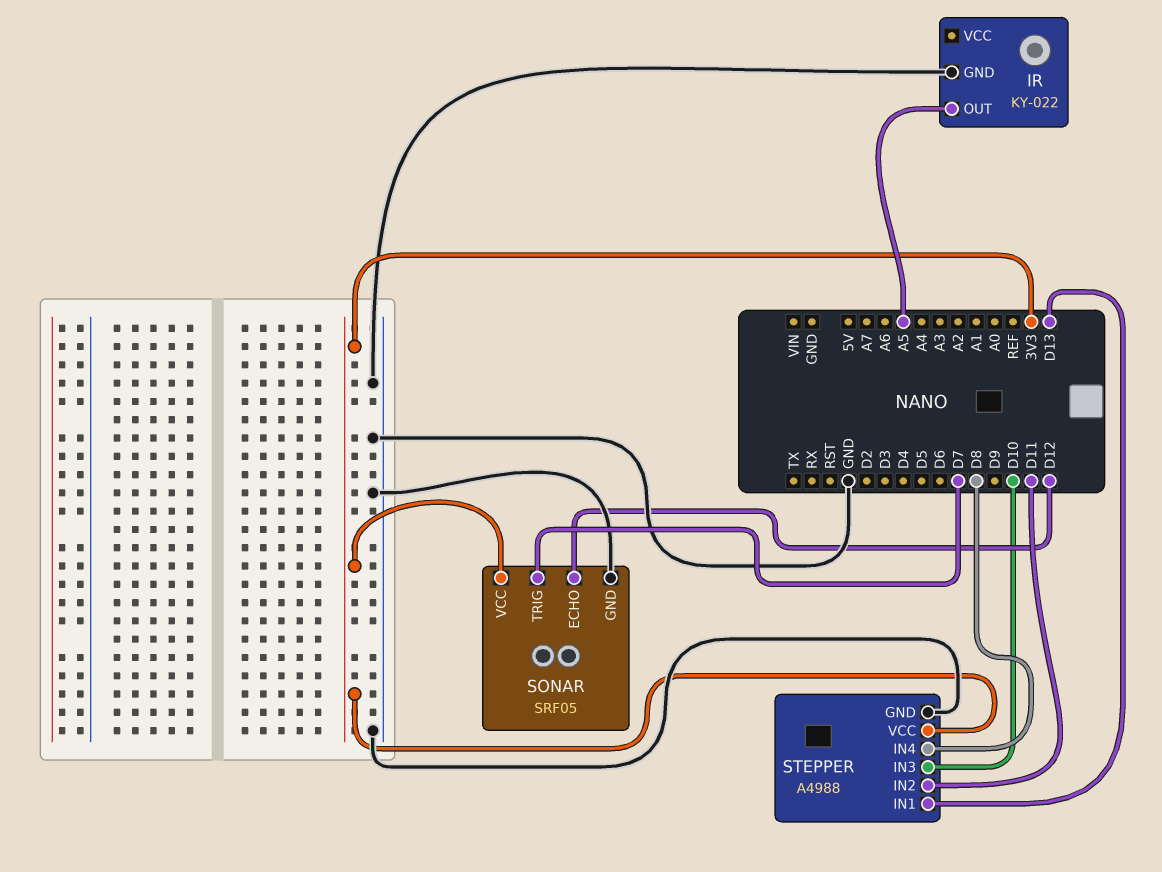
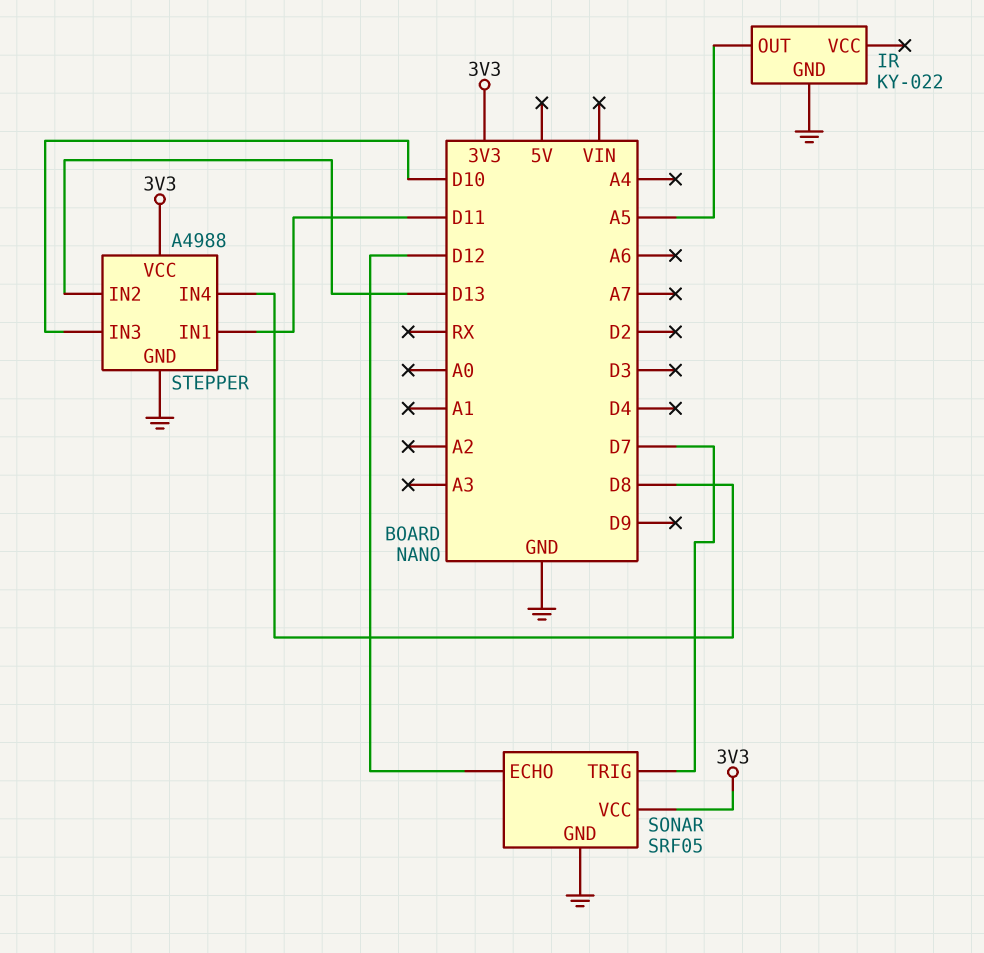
STEPPER pin IN1: D13 -> D11
STEPPER pin IN2: D11 -> D13

